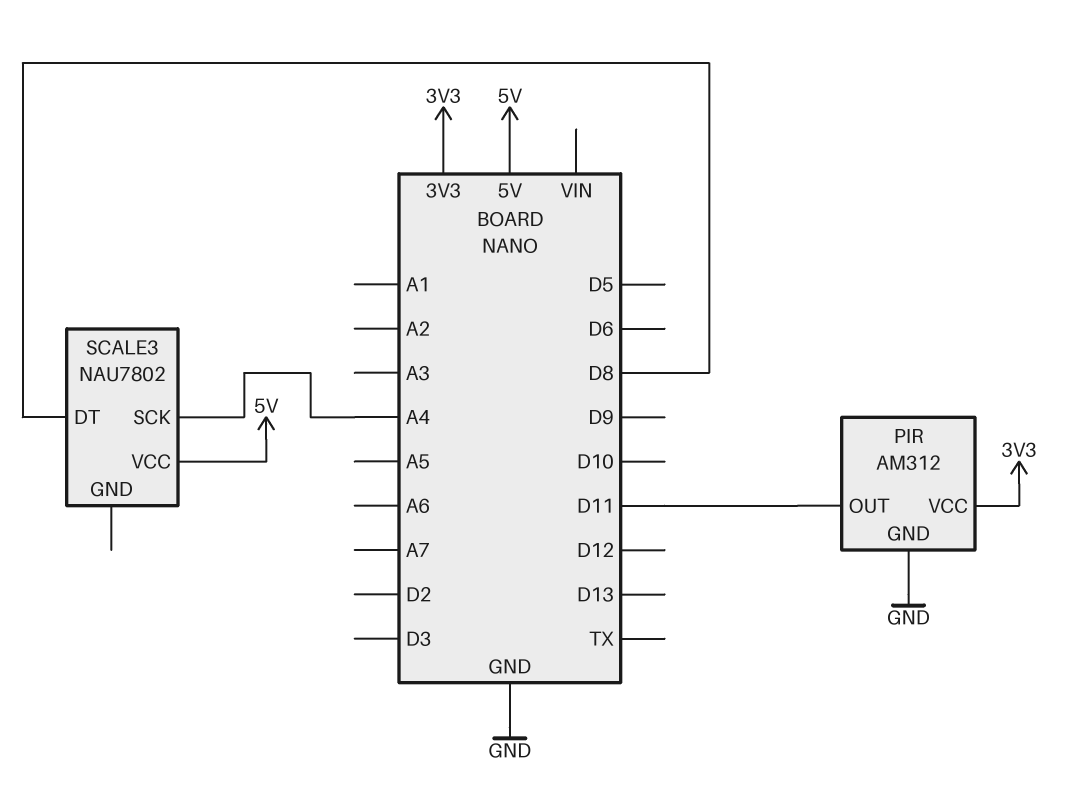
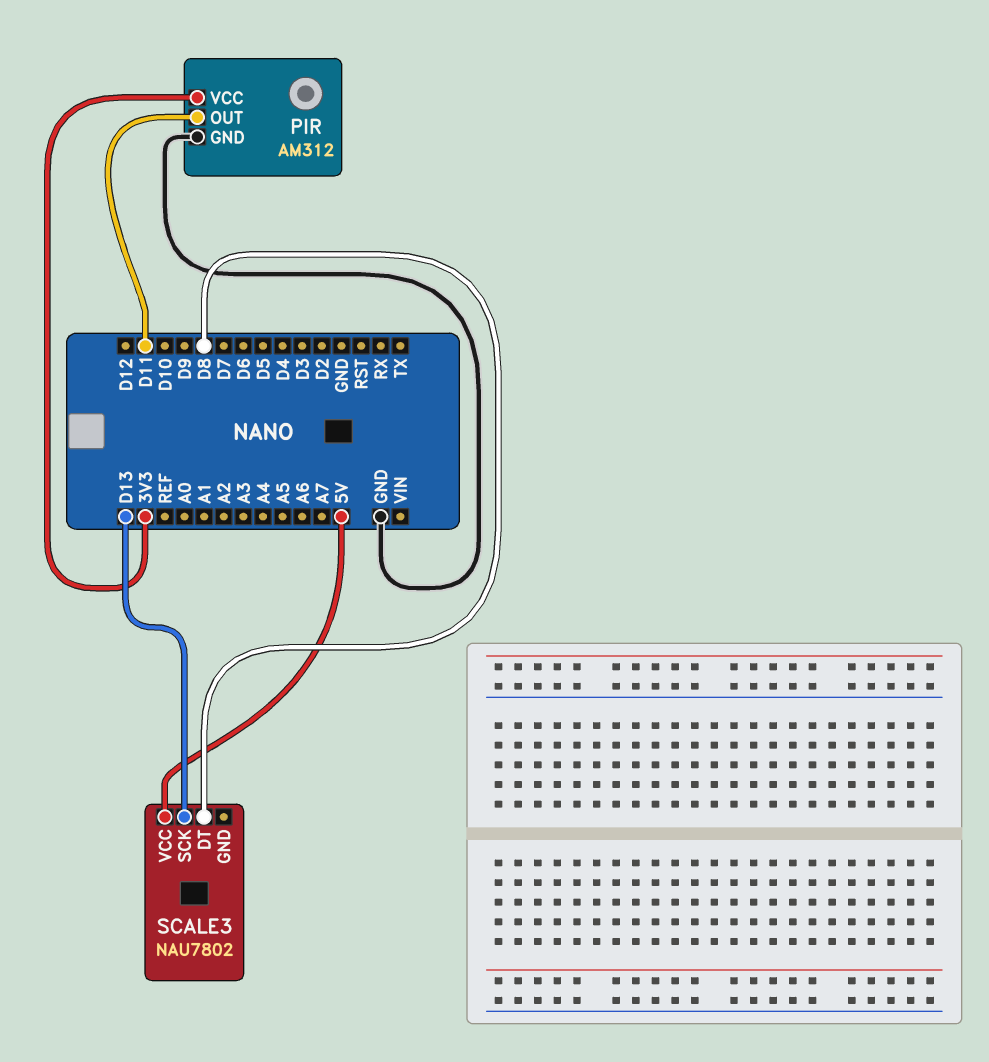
SCALE3 pin SCK: A4 -> D13

